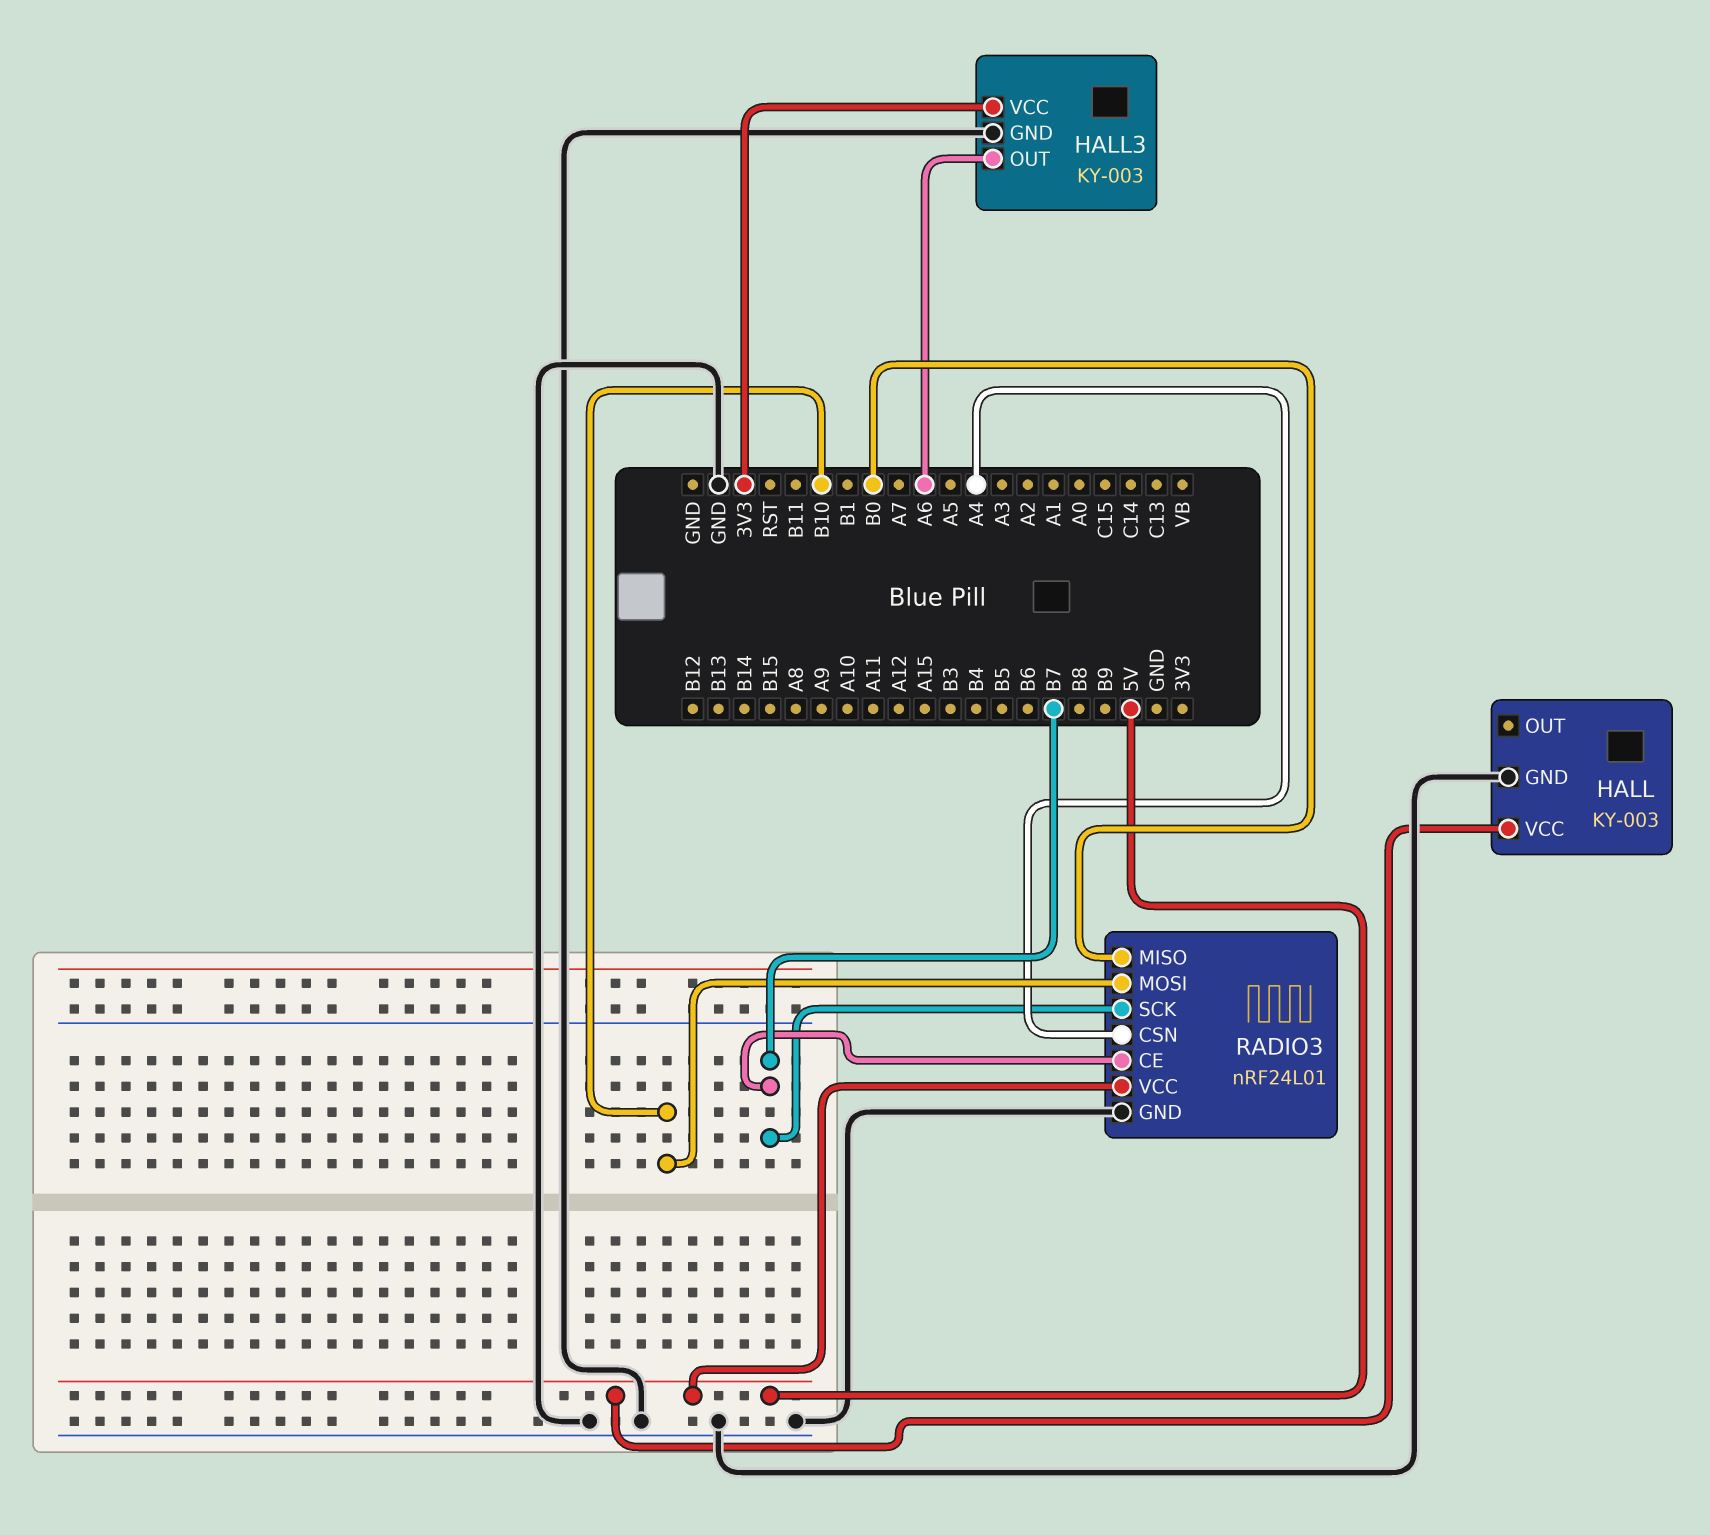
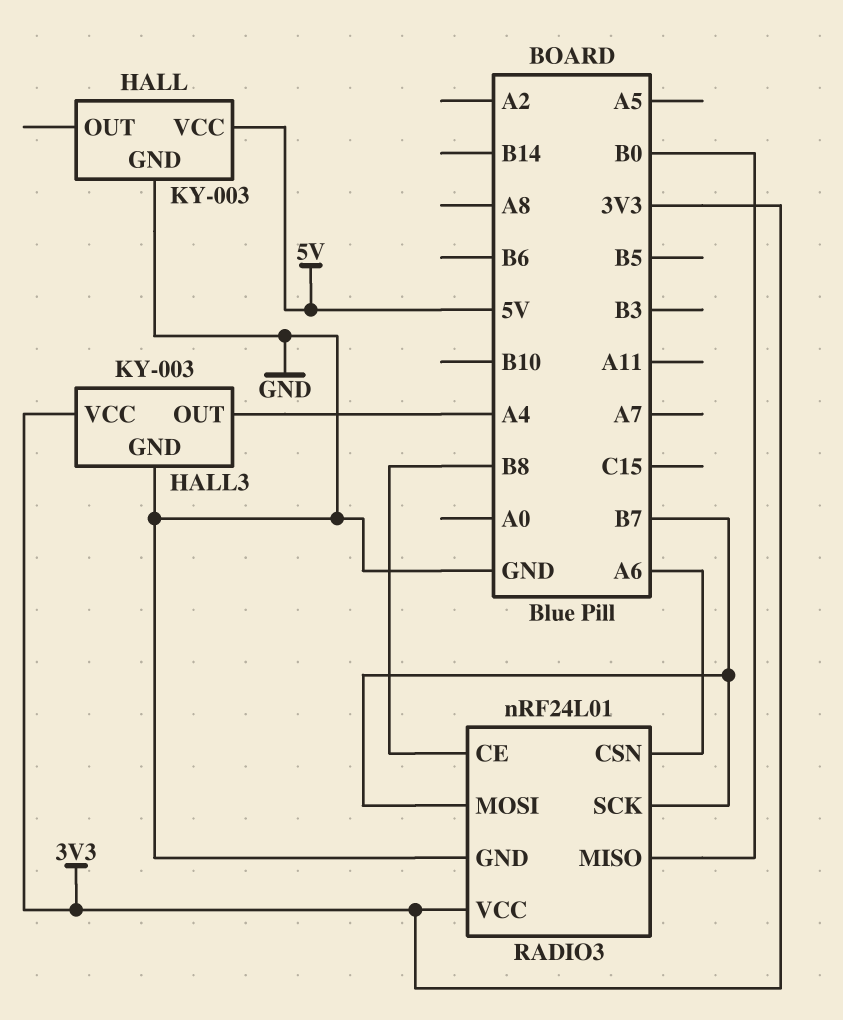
HALL3 pin OUT: A6 -> A4
RADIO3 pin CE: B7 -> B8
RADIO3 pin CSN: A4 -> A6
RADIO3 pin MOSI: B10 -> B7
RADIO3 pin VCC: 5V -> 3V3

